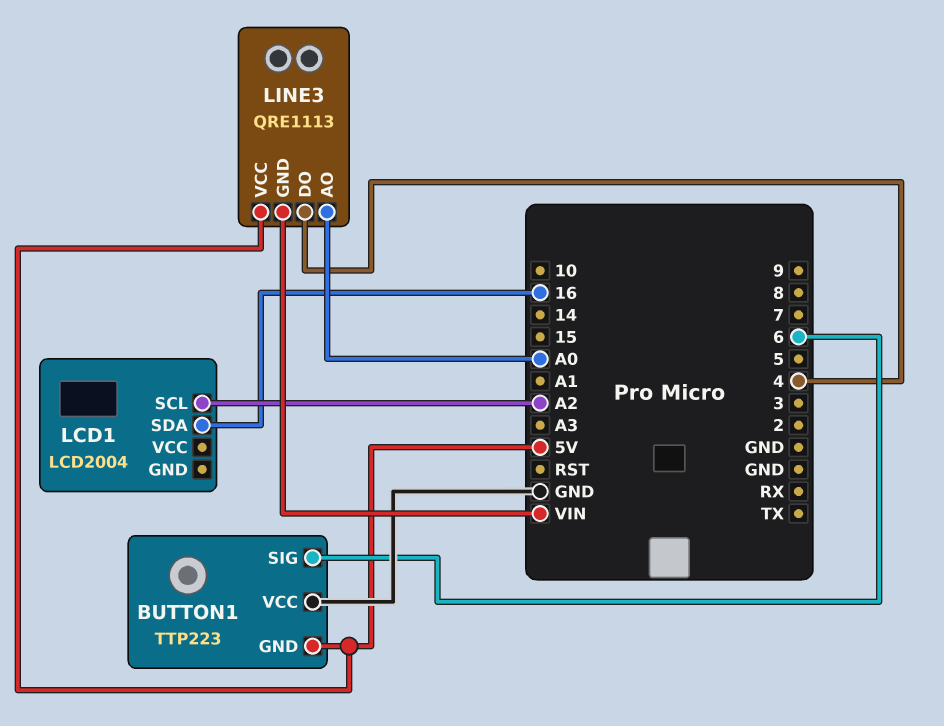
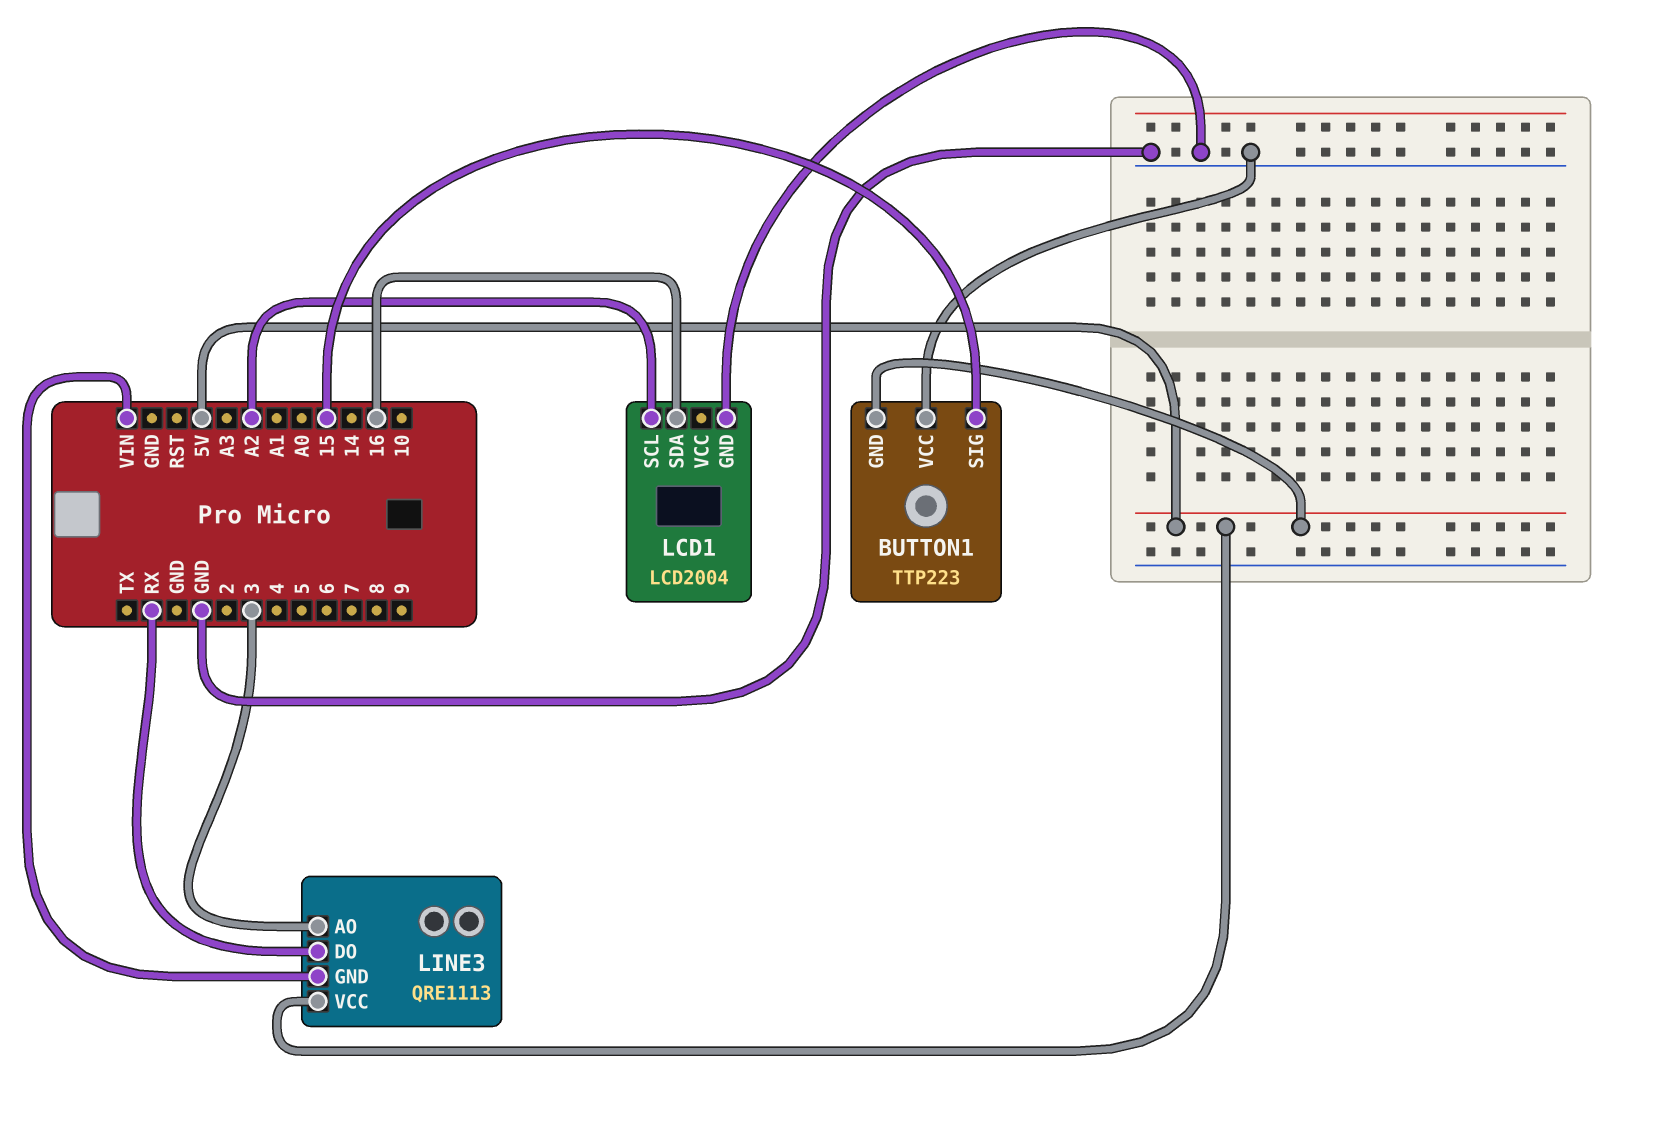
BUTTON1 pin SIG: 6 -> 15
LCD1 pin GND: none -> GND
LINE3 pin AO: A0 -> 3
LINE3 pin DO: 4 -> RX

